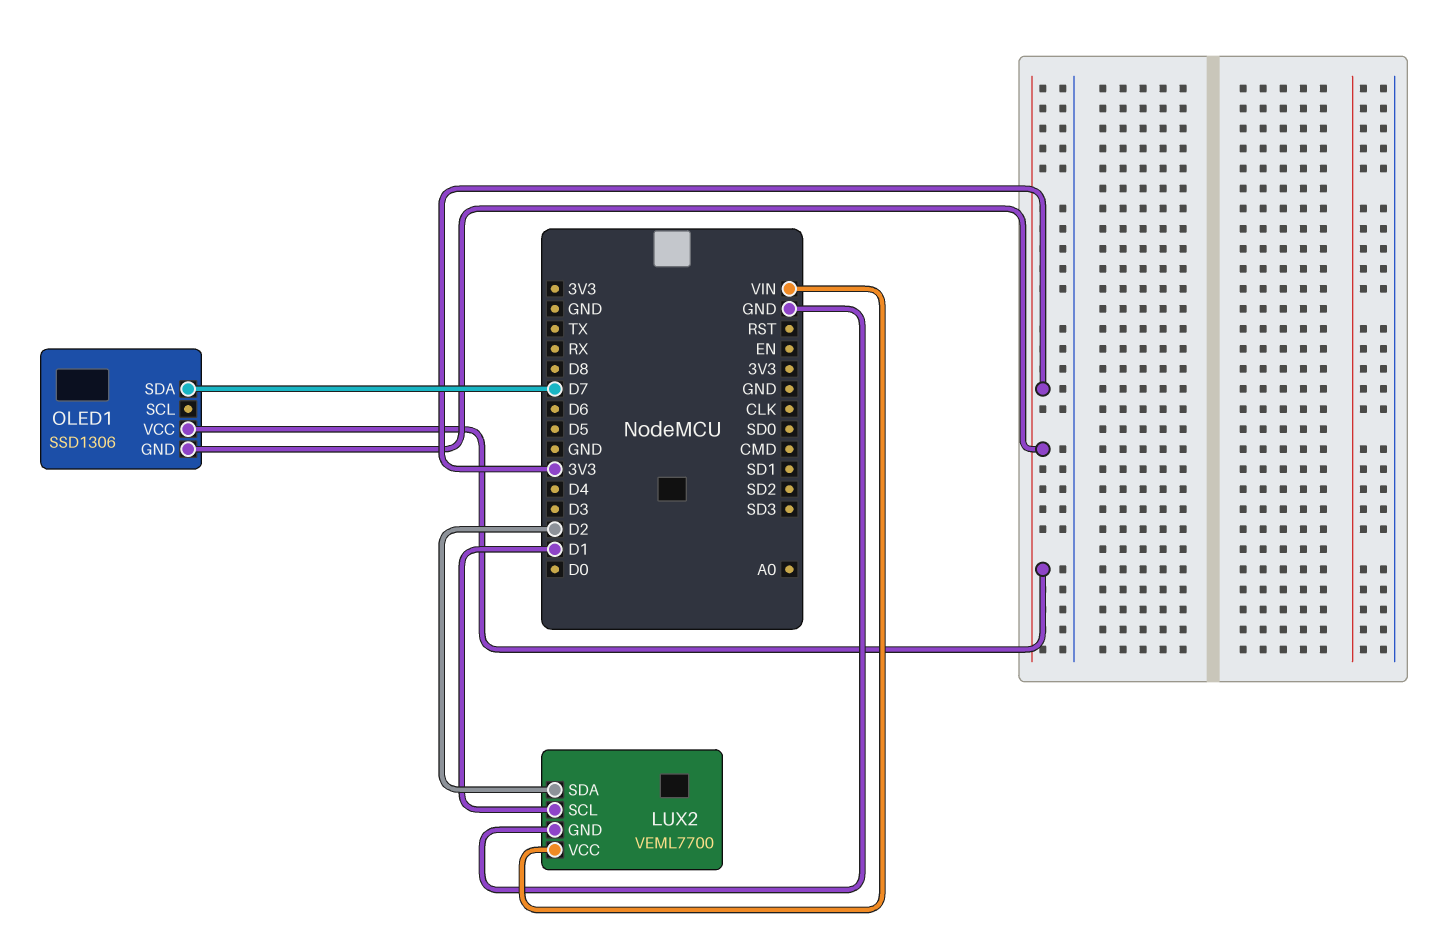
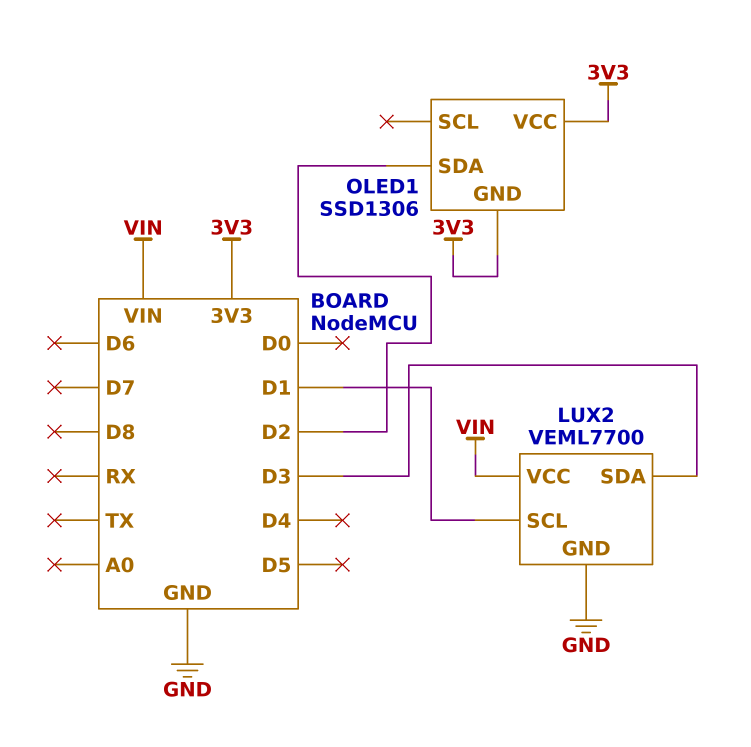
LUX2 pin SDA: D2 -> D3
OLED1 pin SDA: D7 -> D2

